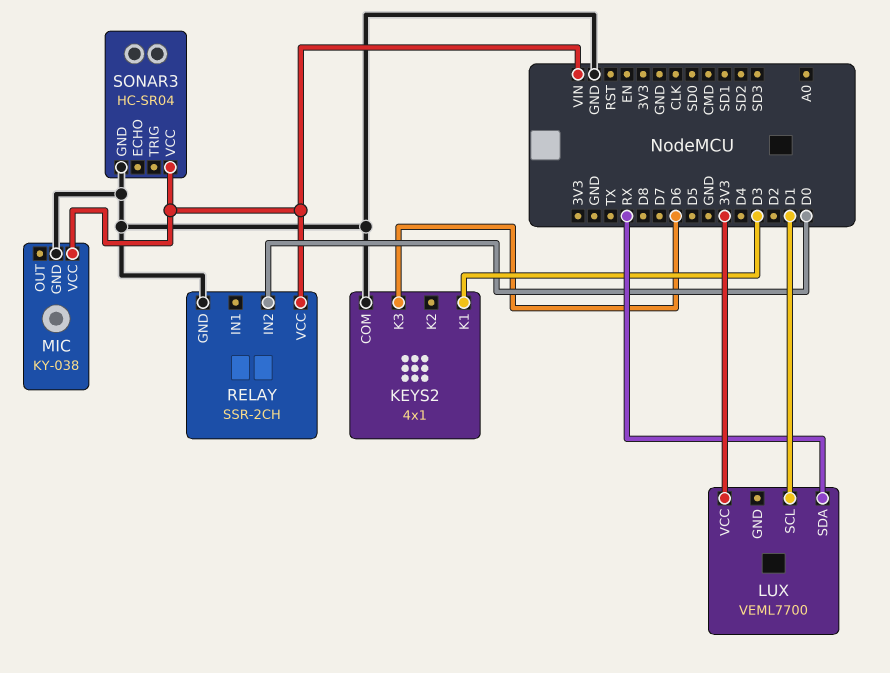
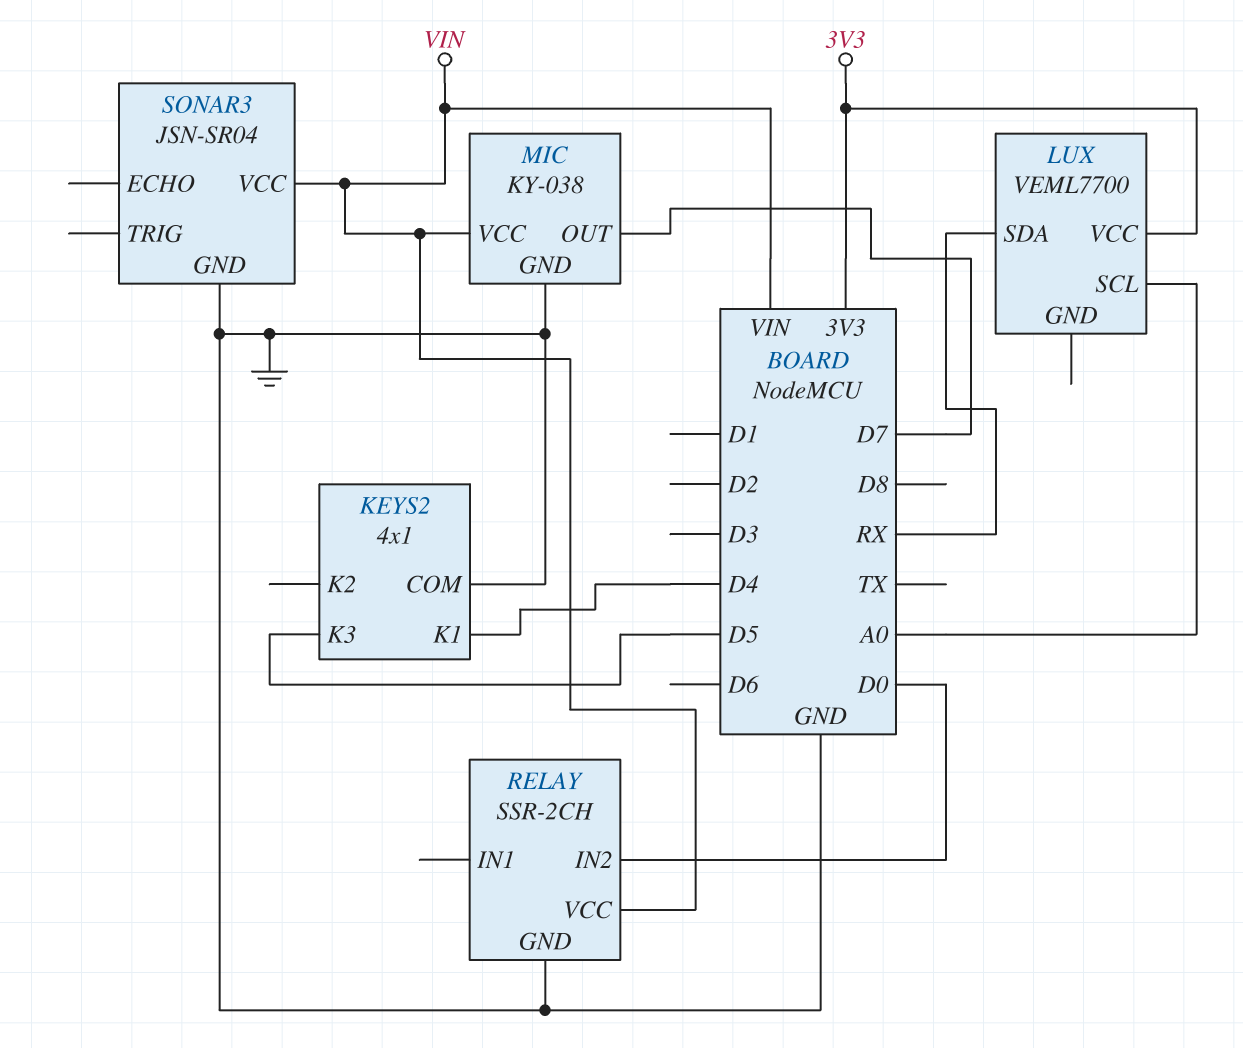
KEYS2 pin K1: D3 -> D4
KEYS2 pin K3: D6 -> D5
LUX pin SCL: D1 -> A0
MIC pin OUT: none -> D7
SONAR3: HC-SR04 -> JSN-SR04

